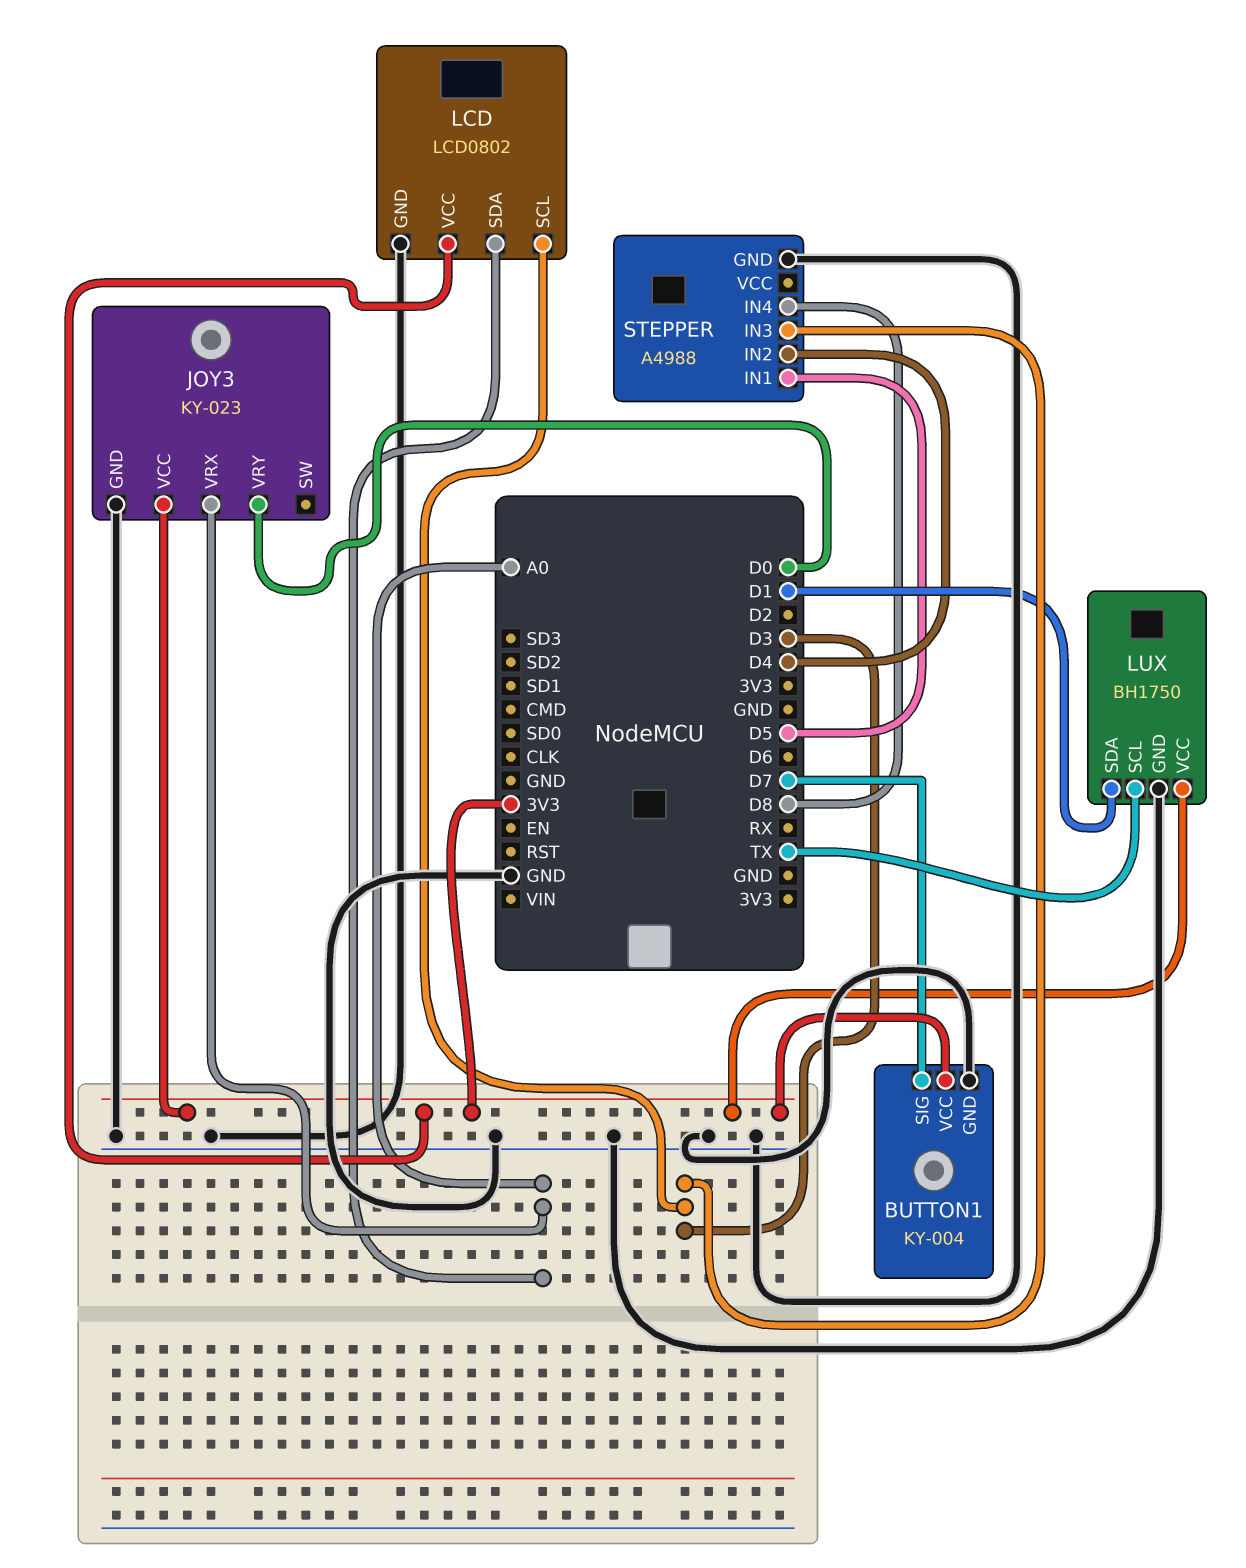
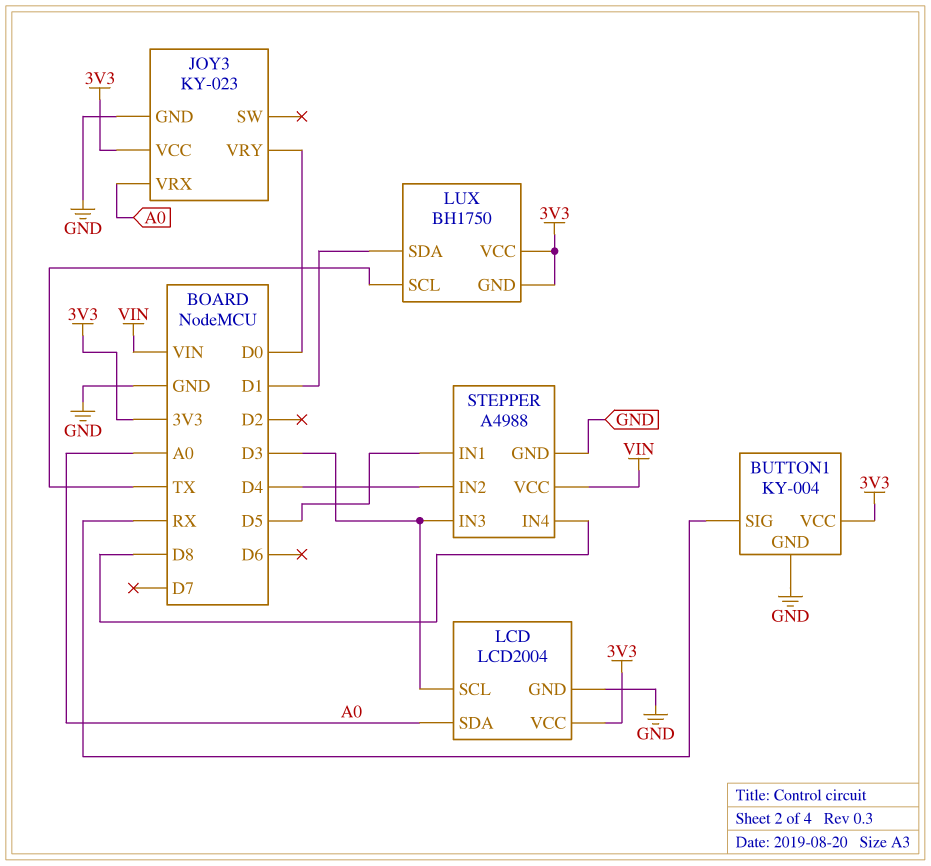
BUTTON1 pin SIG: D7 -> RX
LCD: LCD0802 -> LCD2004
LUX pin GND: GND -> 3V3
STEPPER pin VCC: none -> VIN

